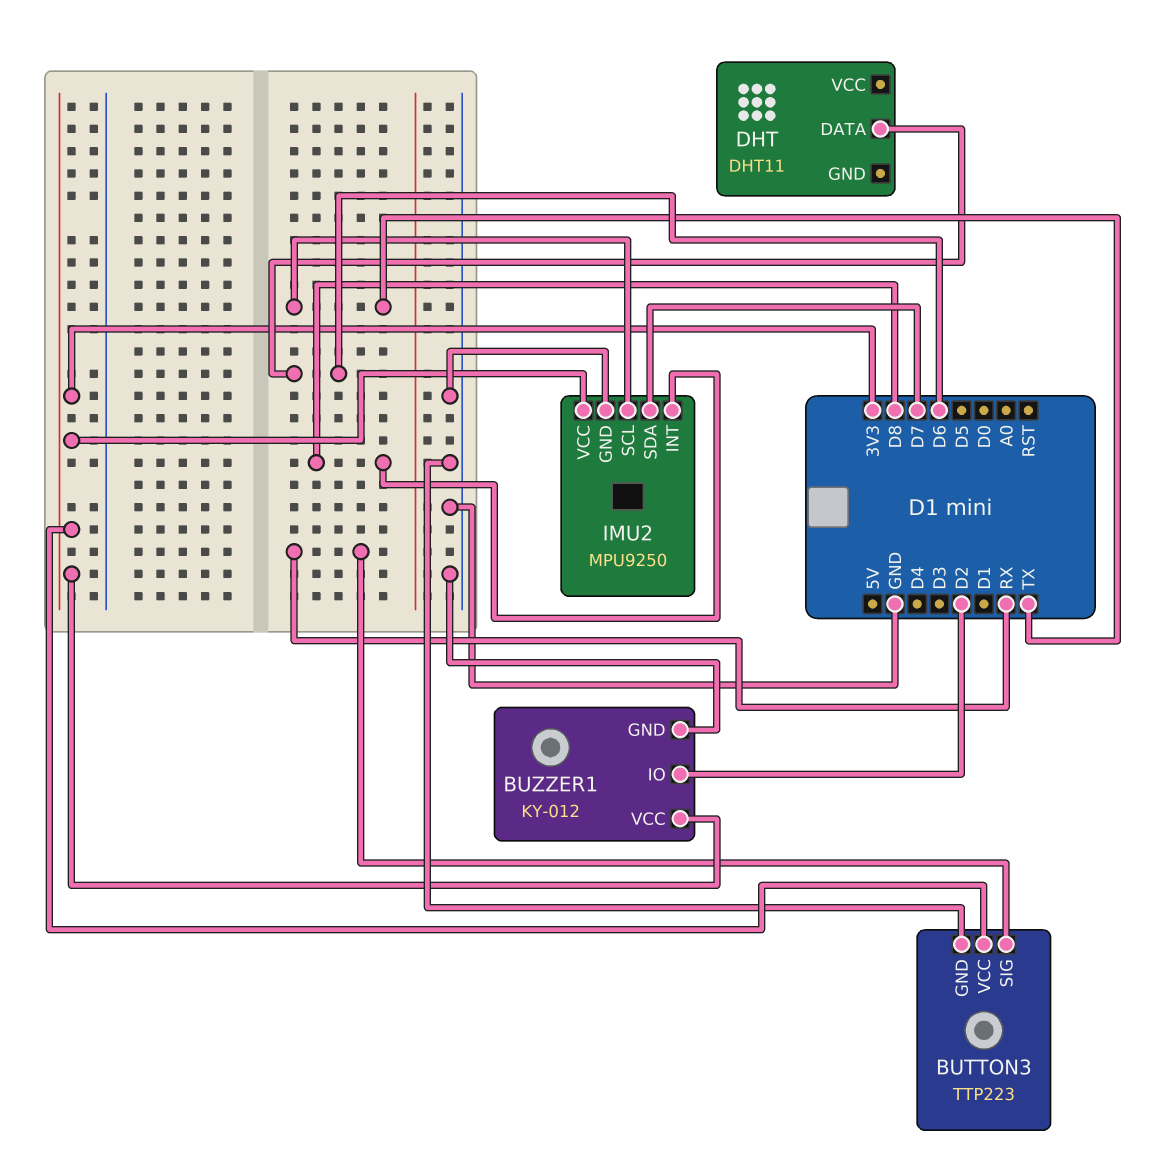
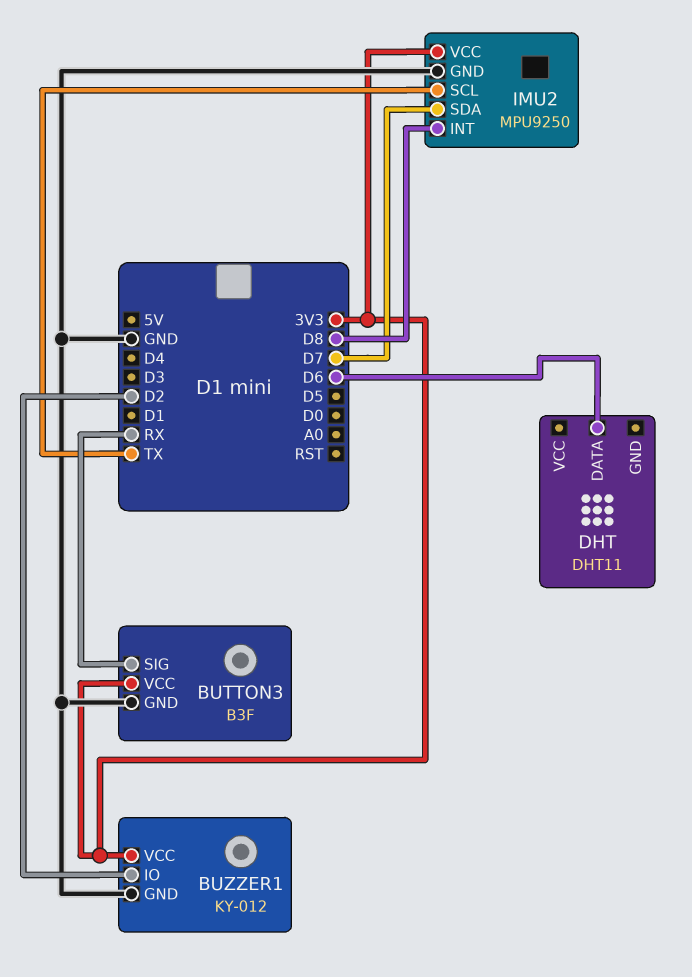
BUTTON3: TTP223 -> B3F

